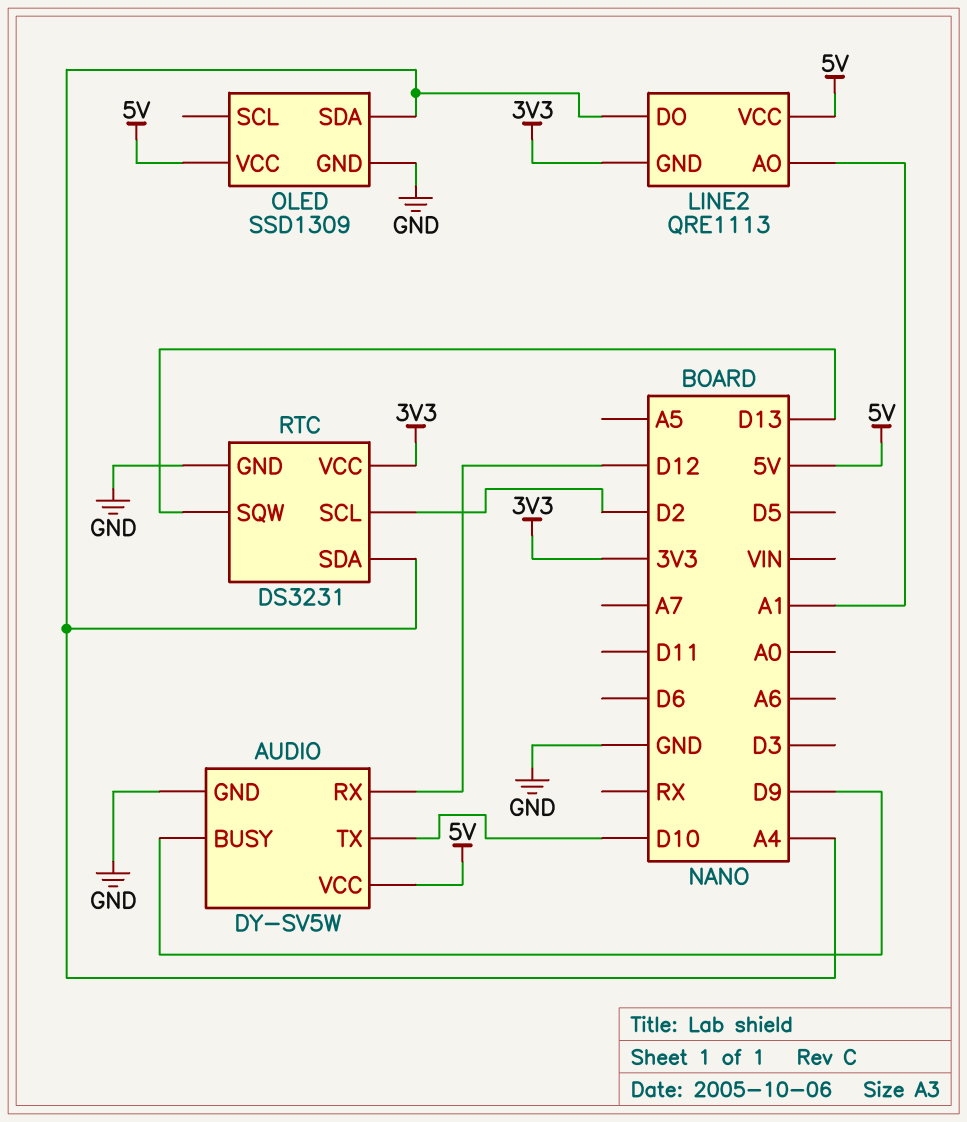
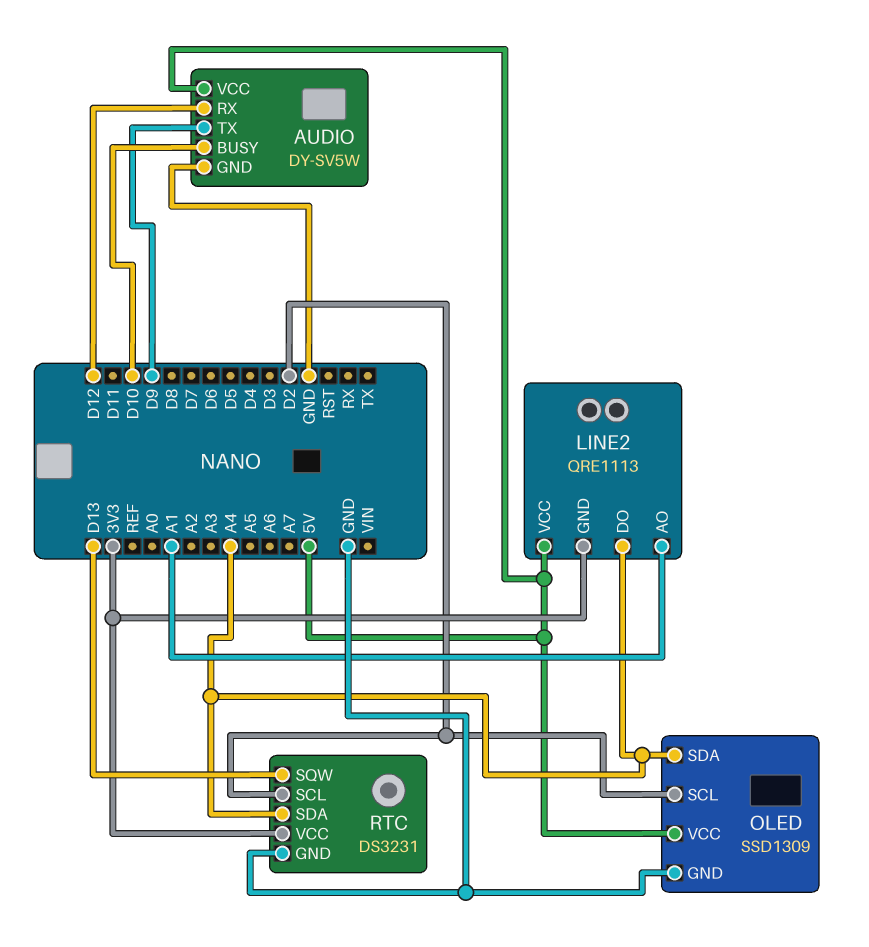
AUDIO pin BUSY: D9 -> D10
AUDIO pin TX: D10 -> D9
OLED pin SCL: none -> D2

